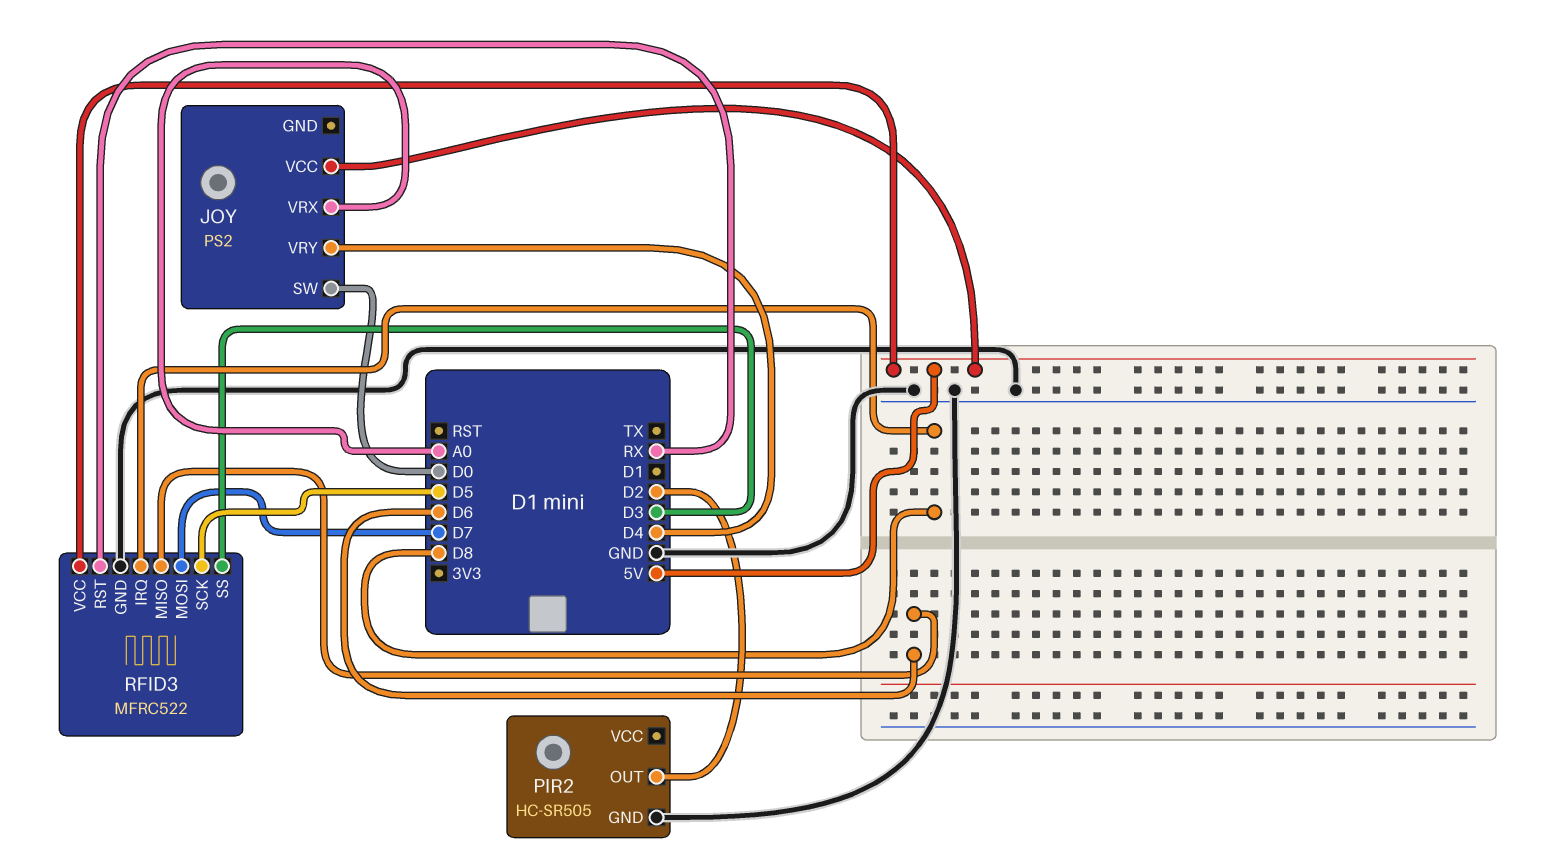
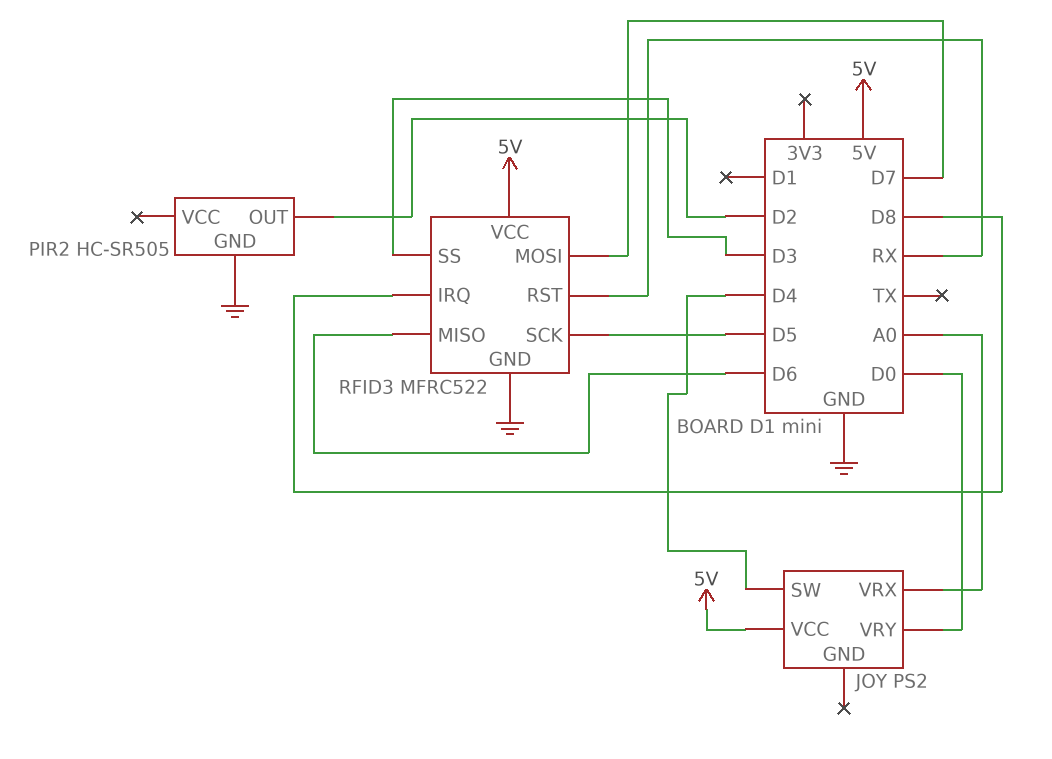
JOY pin SW: D0 -> D4
JOY pin VRY: D4 -> D0

